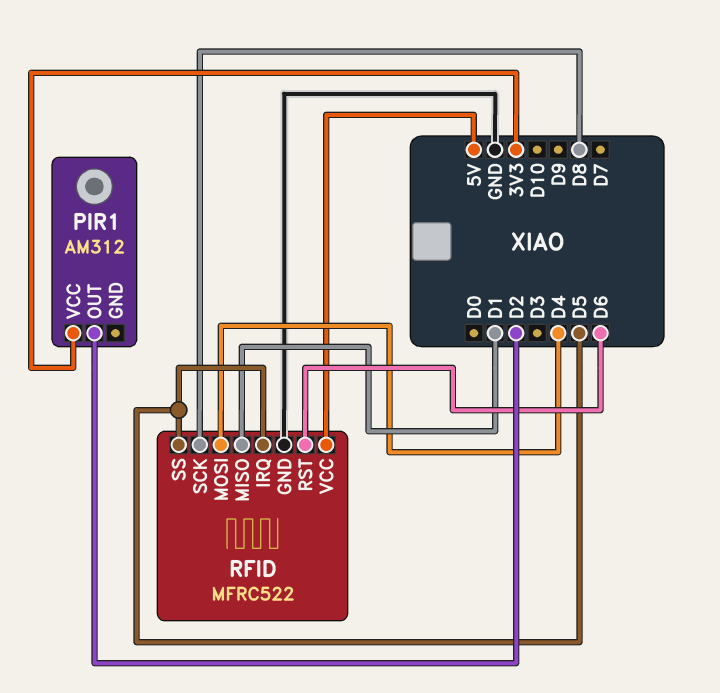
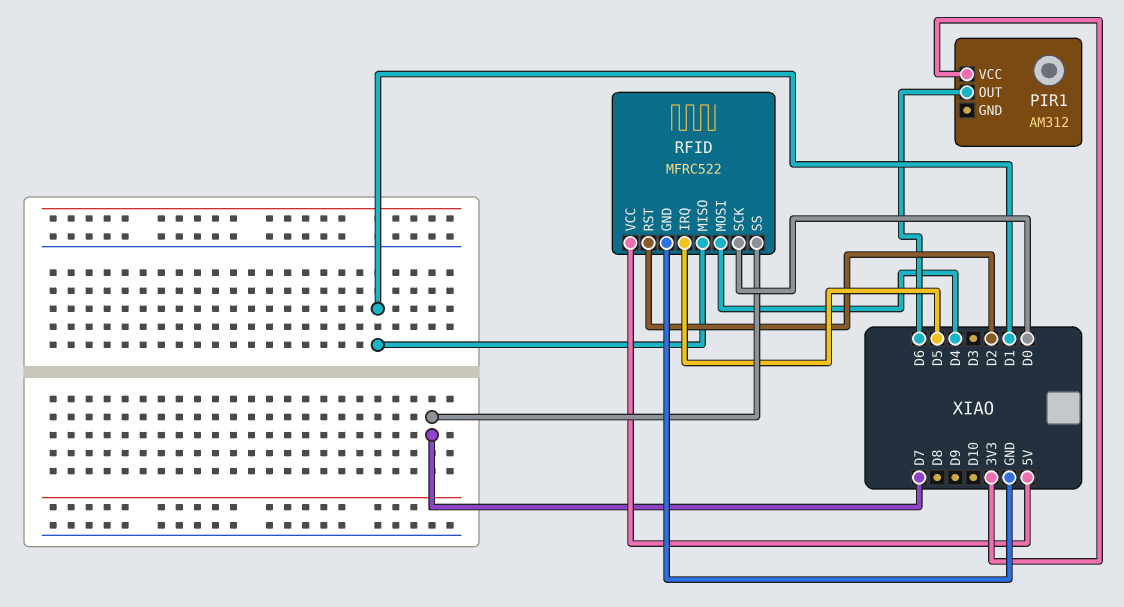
PIR1 pin OUT: D2 -> D6
RFID pin RST: D6 -> D2
RFID pin SCK: D8 -> D0
RFID pin SS: D5 -> D7

